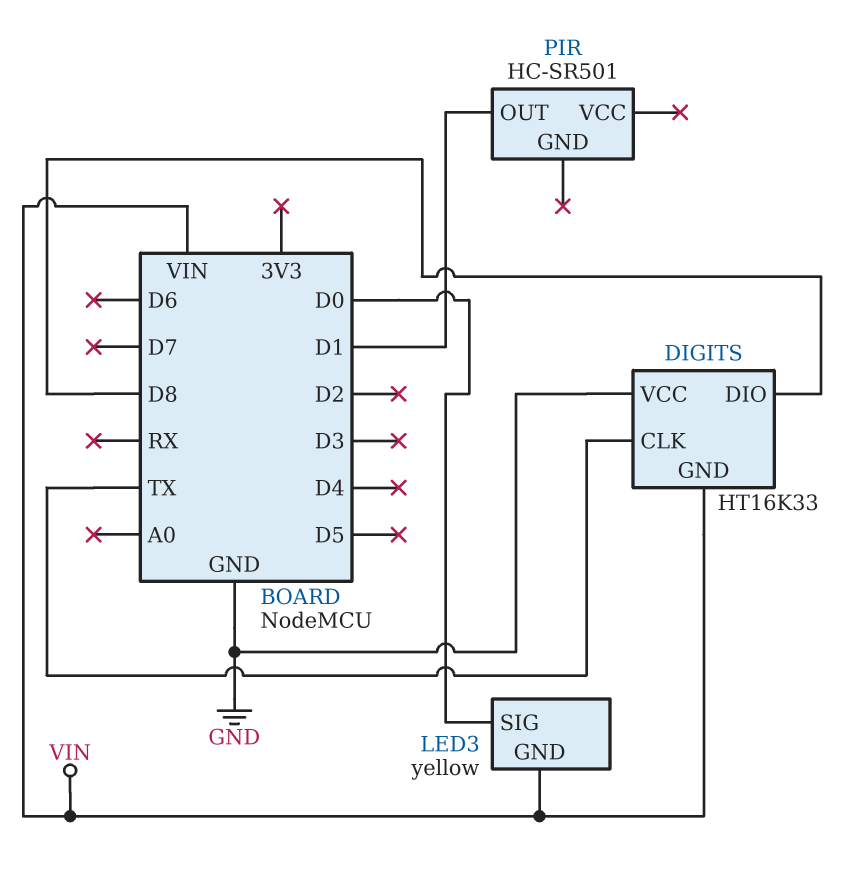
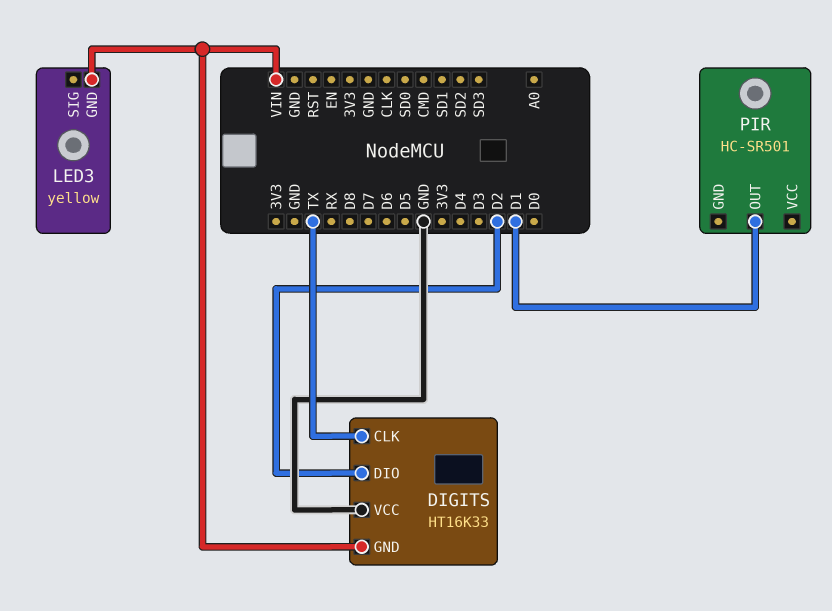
DIGITS pin DIO: D8 -> D2
LED3 pin SIG: D0 -> none

